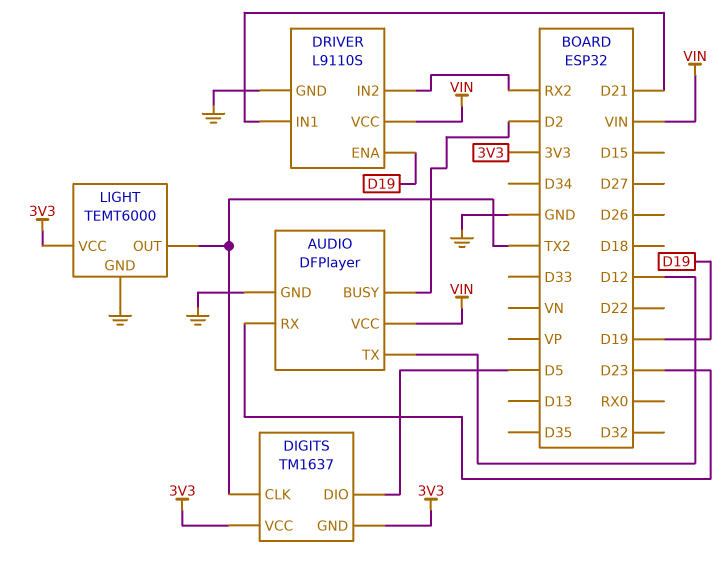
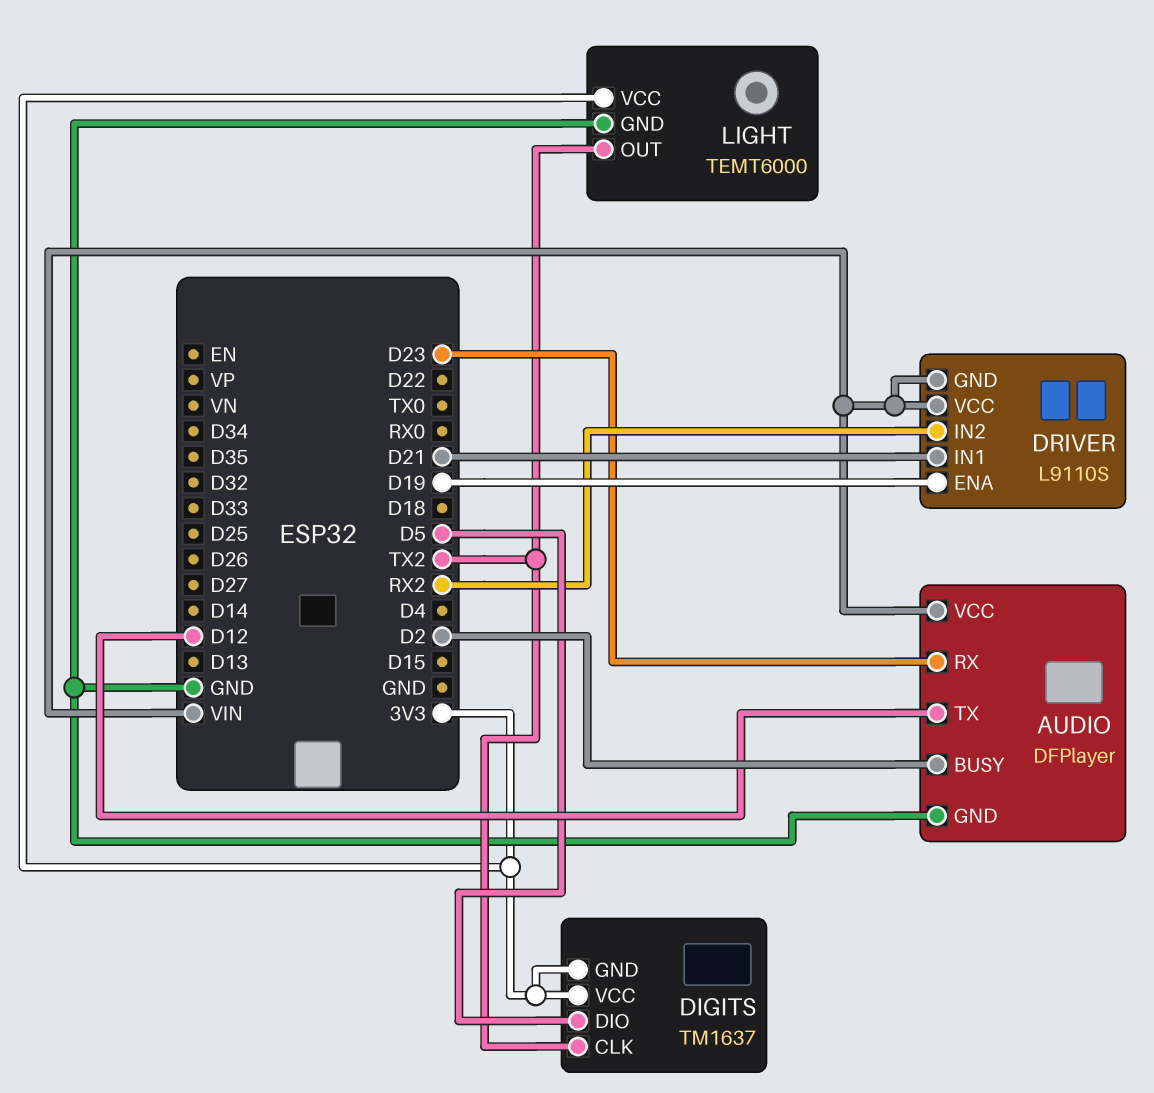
DRIVER pin GND: GND -> VIN

